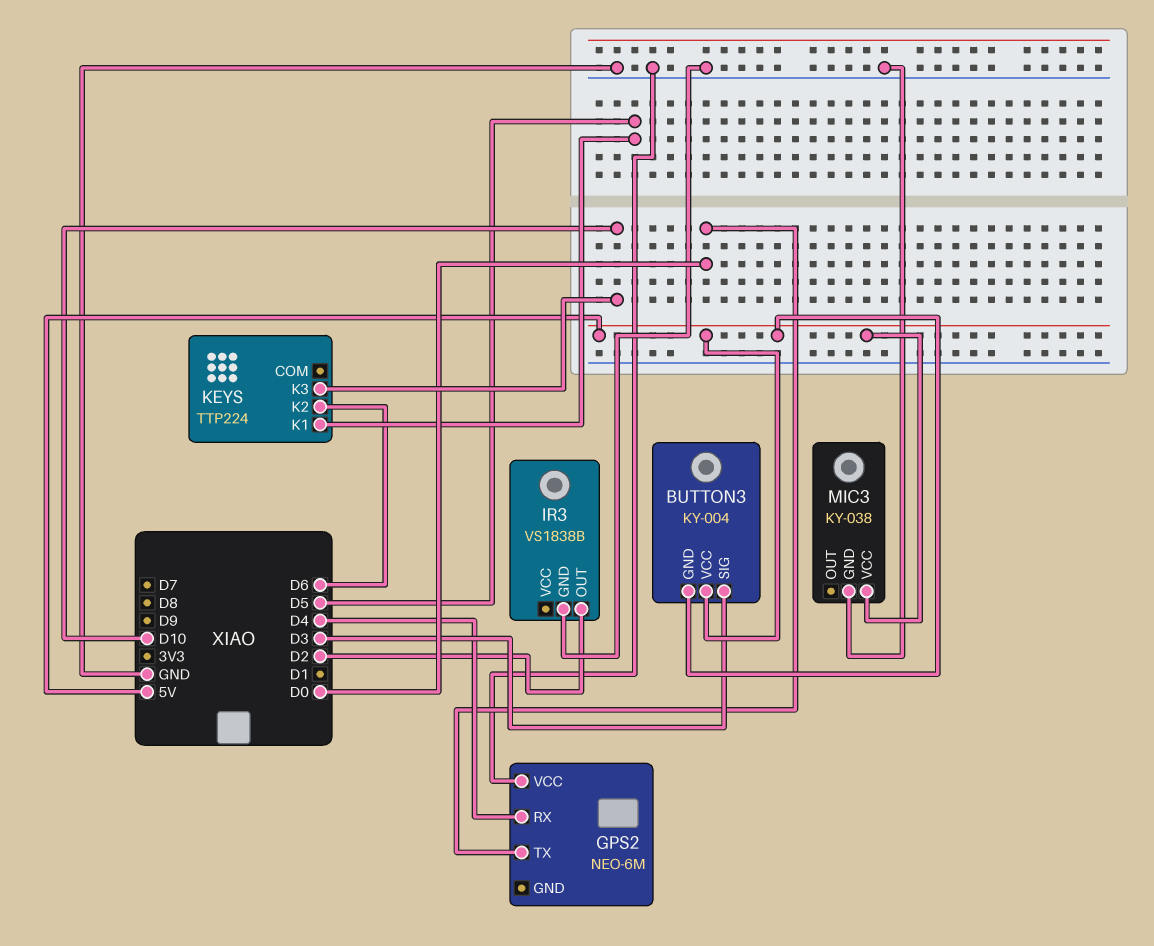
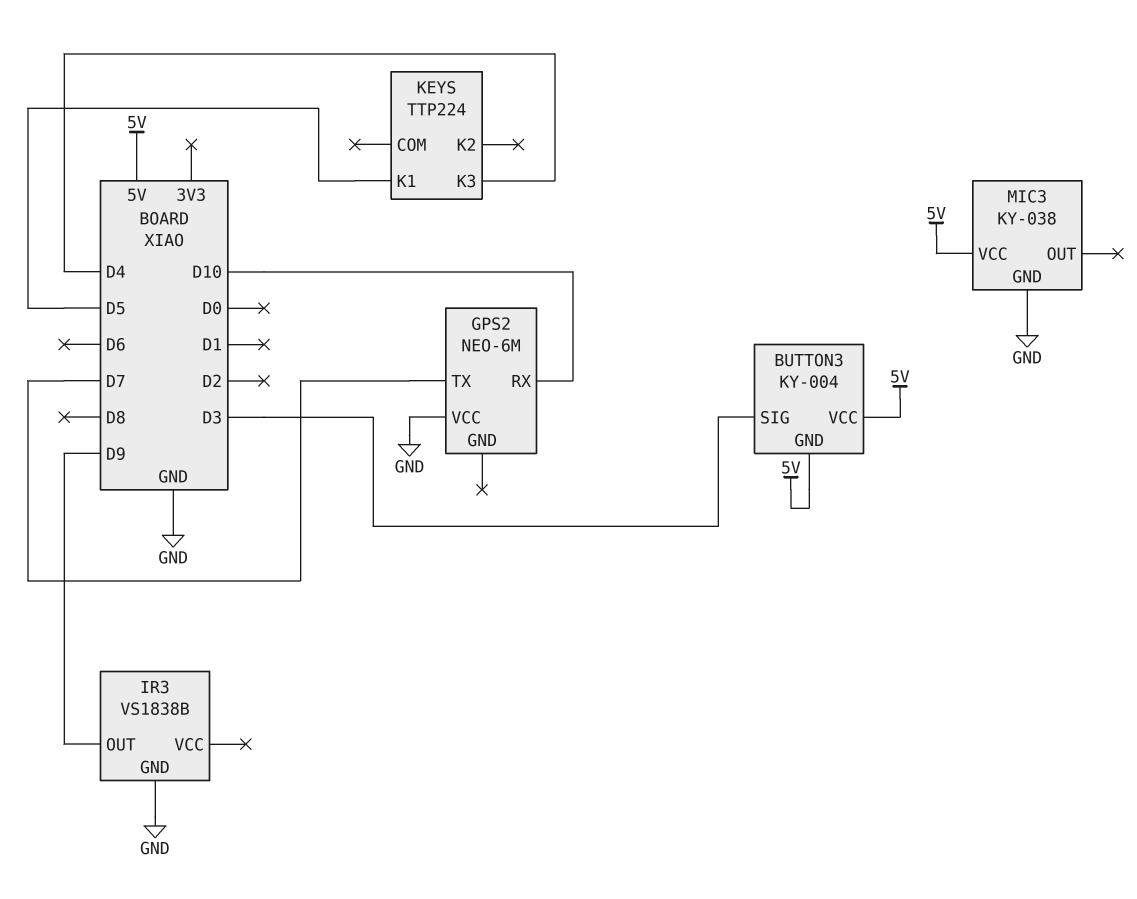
GPS2 pin RX: D4 -> D10
GPS2 pin TX: D0 -> D7
IR3 pin OUT: D2 -> D9
KEYS pin K2: D6 -> none
KEYS pin K3: D10 -> D4

